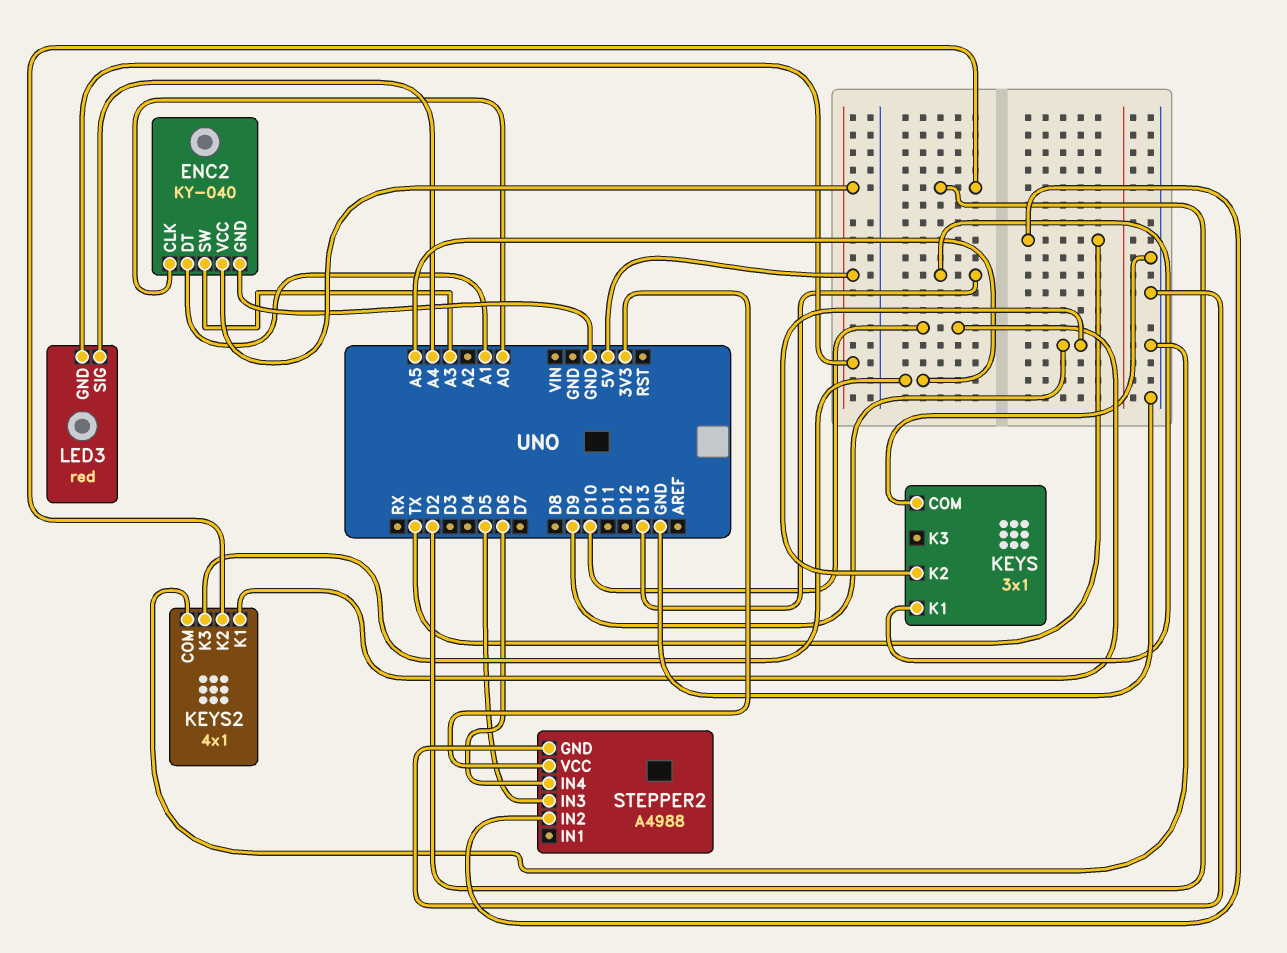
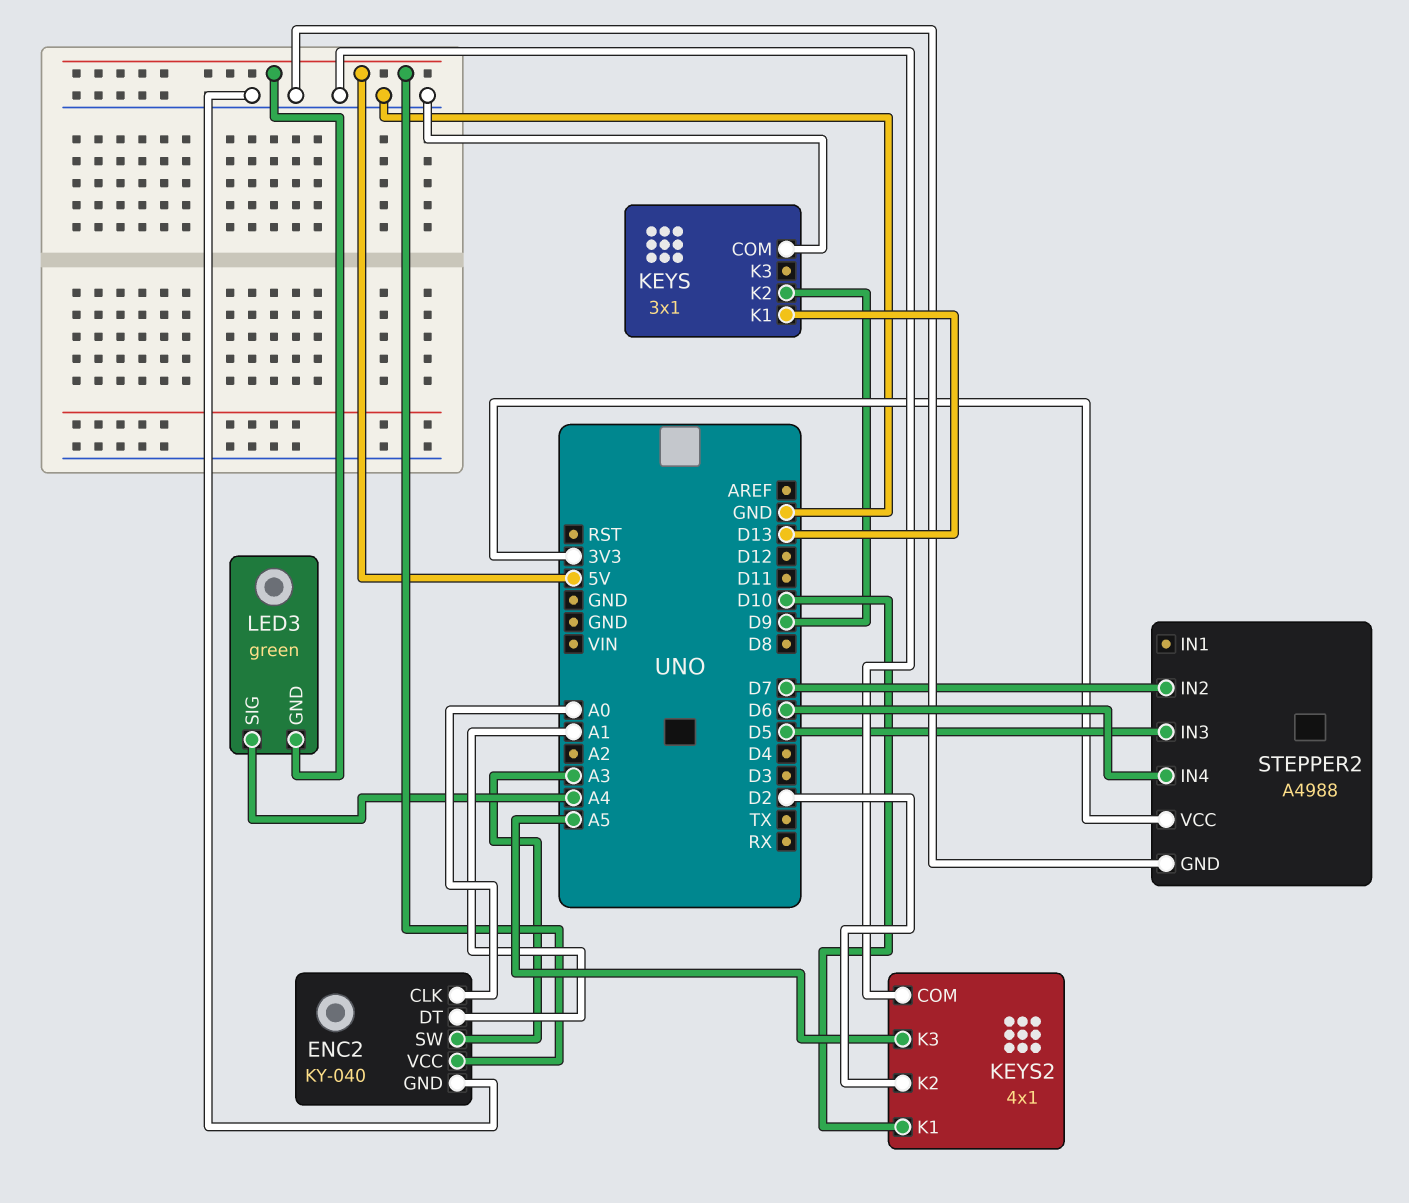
LED3: red -> green
STEPPER2 pin IN2: TX -> D7

